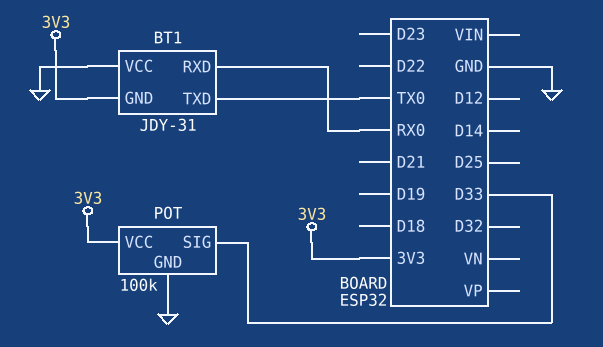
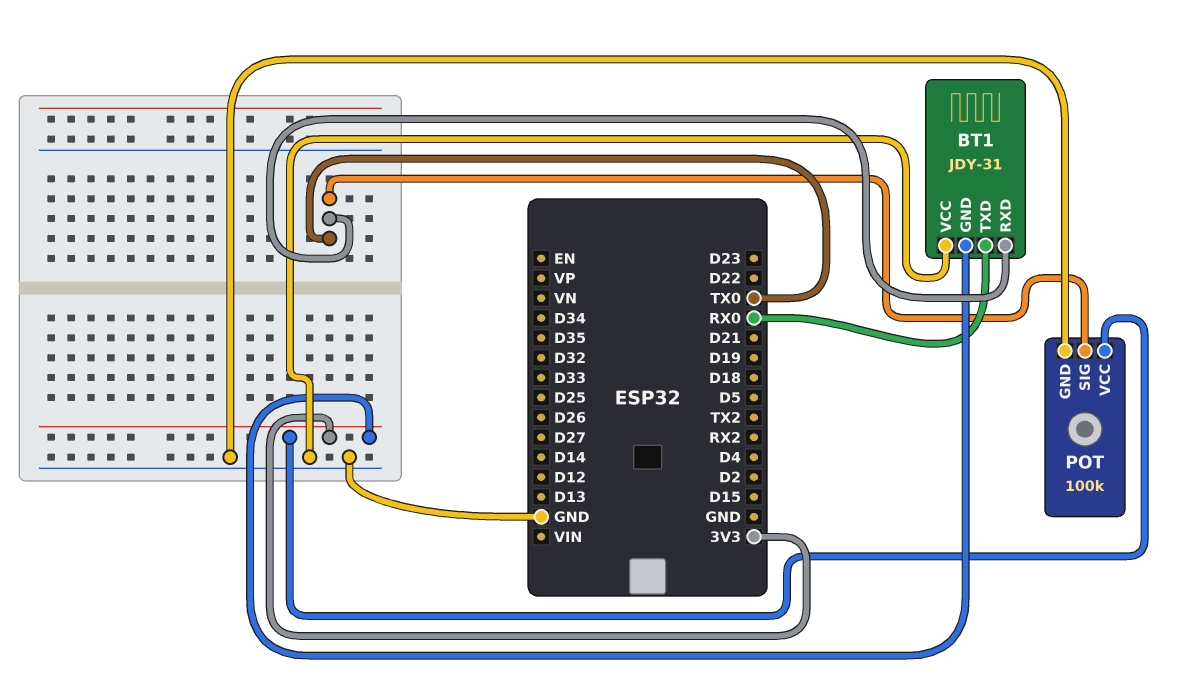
BT1 pin RXD: RX0 -> TX0
BT1 pin TXD: TX0 -> RX0
POT pin SIG: D33 -> TX0

